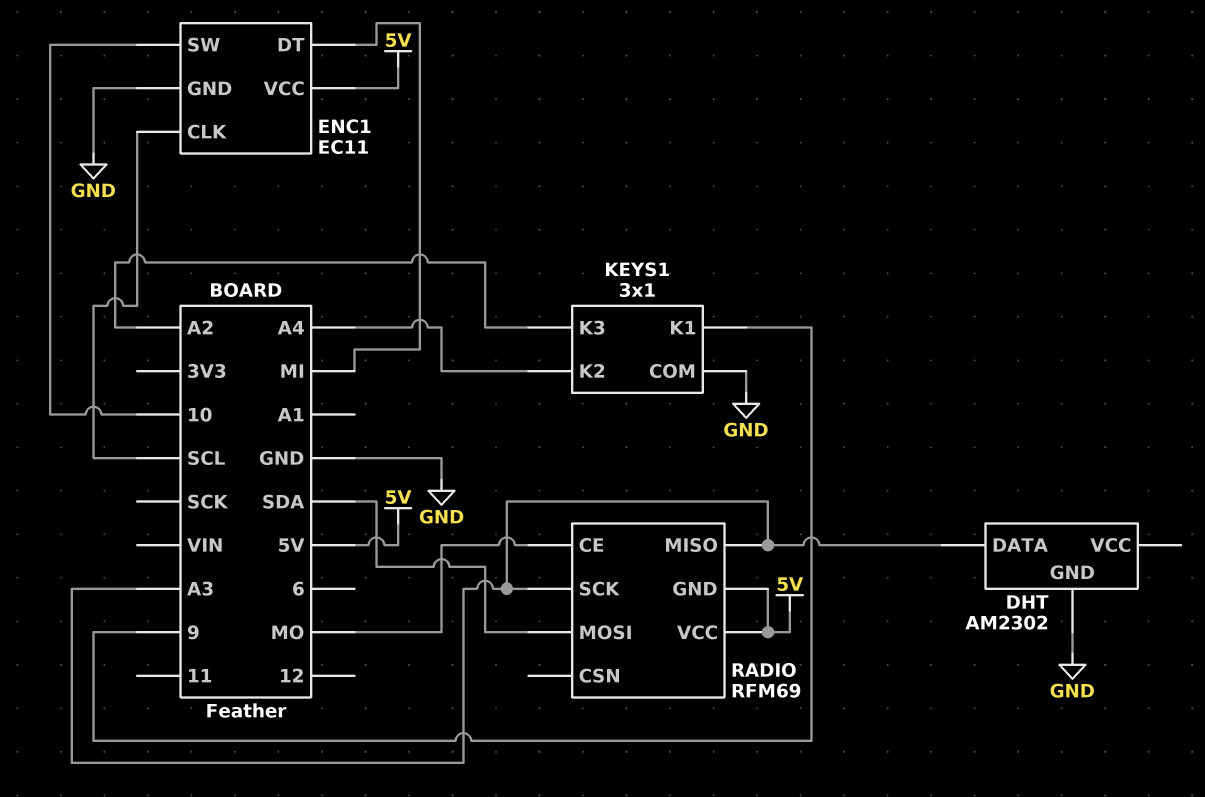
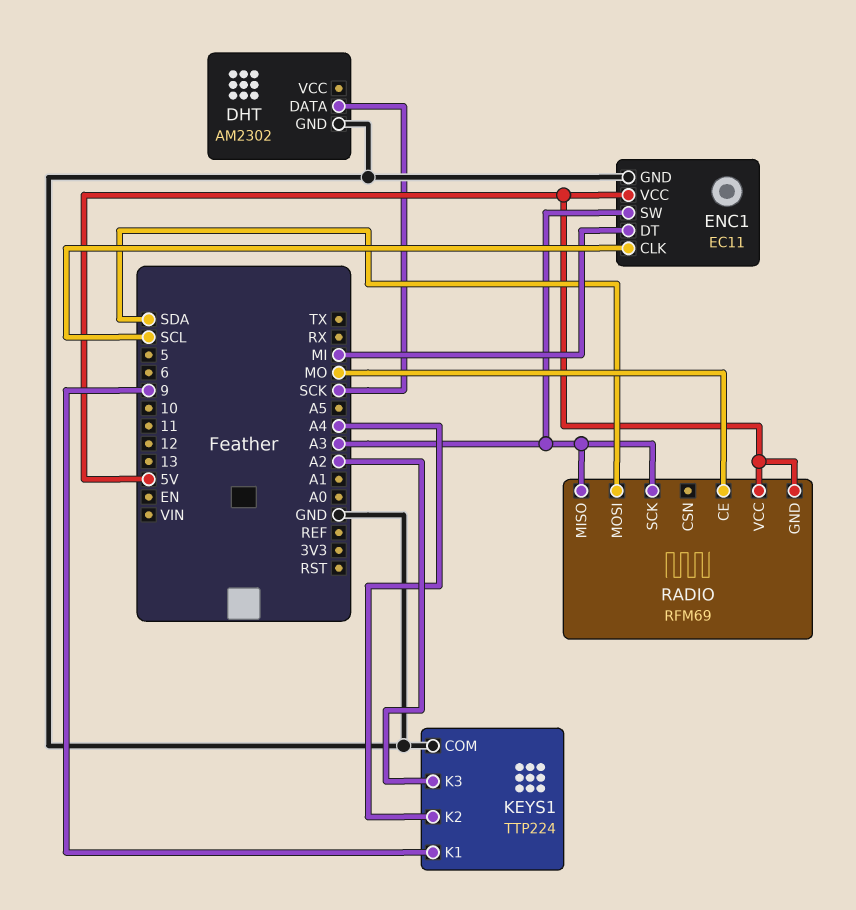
DHT pin DATA: A3 -> SCK
ENC1 pin SW: 10 -> A3
KEYS1: 3x1 -> TTP224

